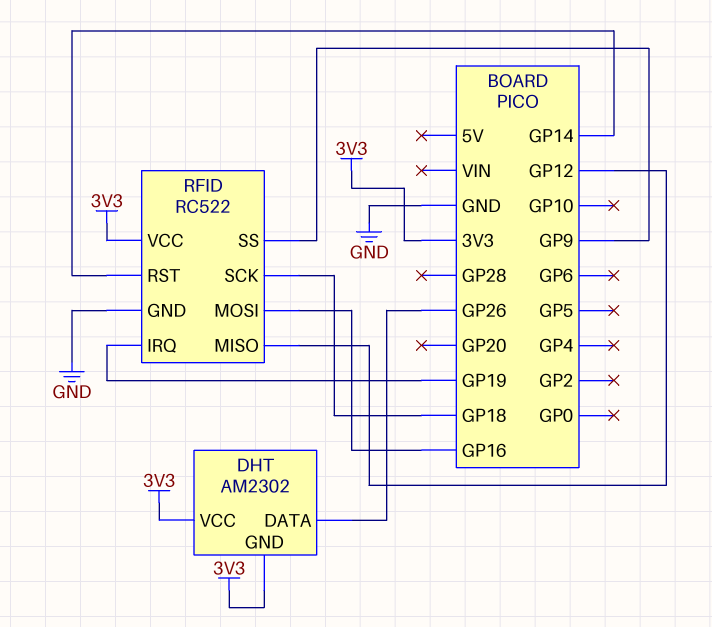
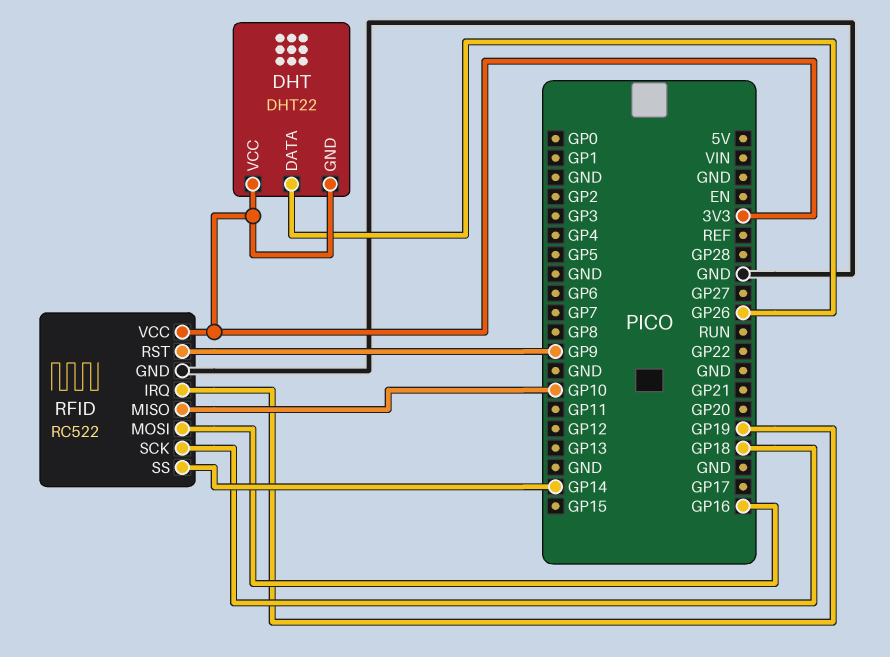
DHT: AM2302 -> DHT22
RFID pin MISO: GP12 -> GP10
RFID pin RST: GP14 -> GP9
RFID pin SS: GP9 -> GP14

